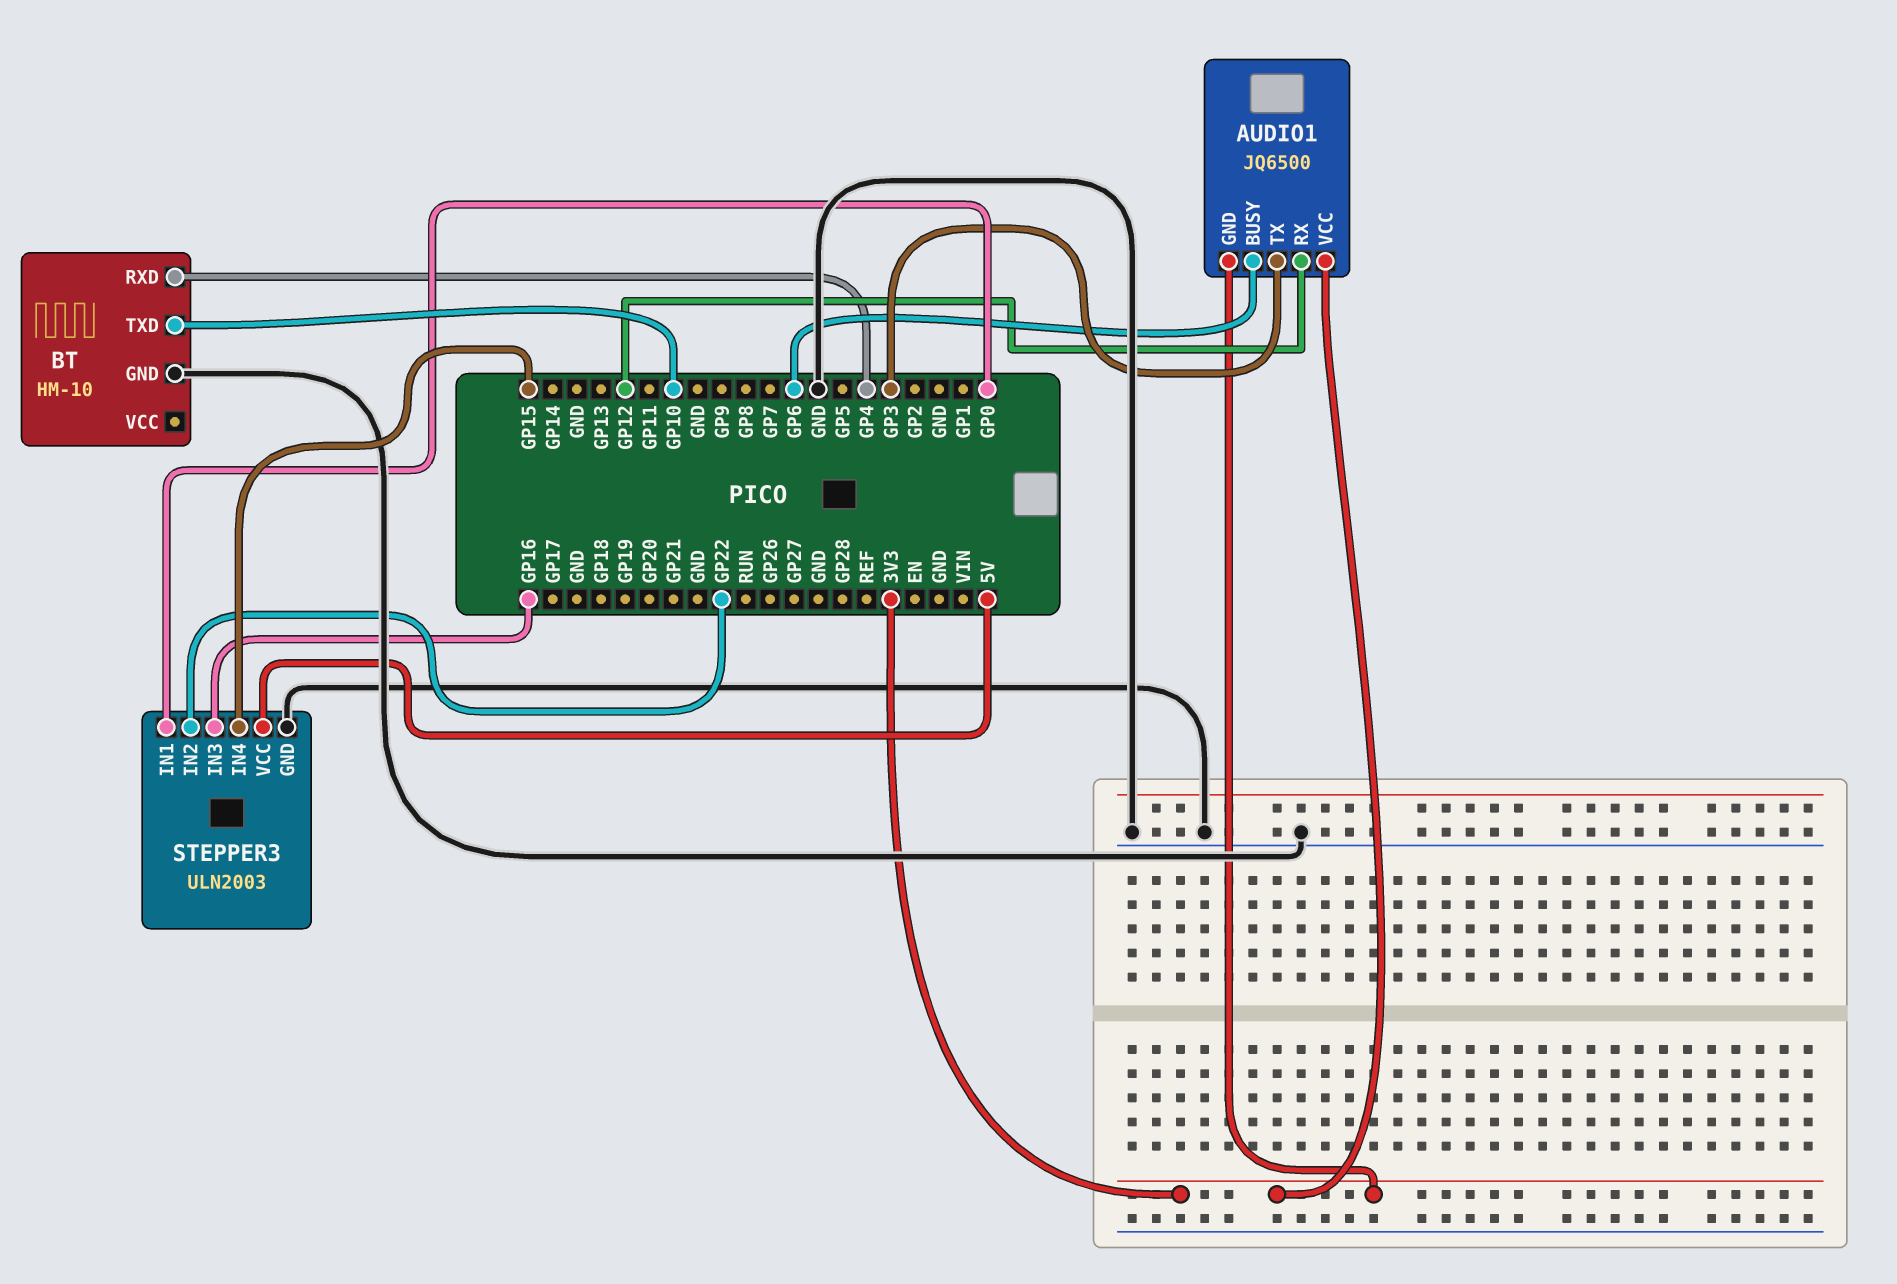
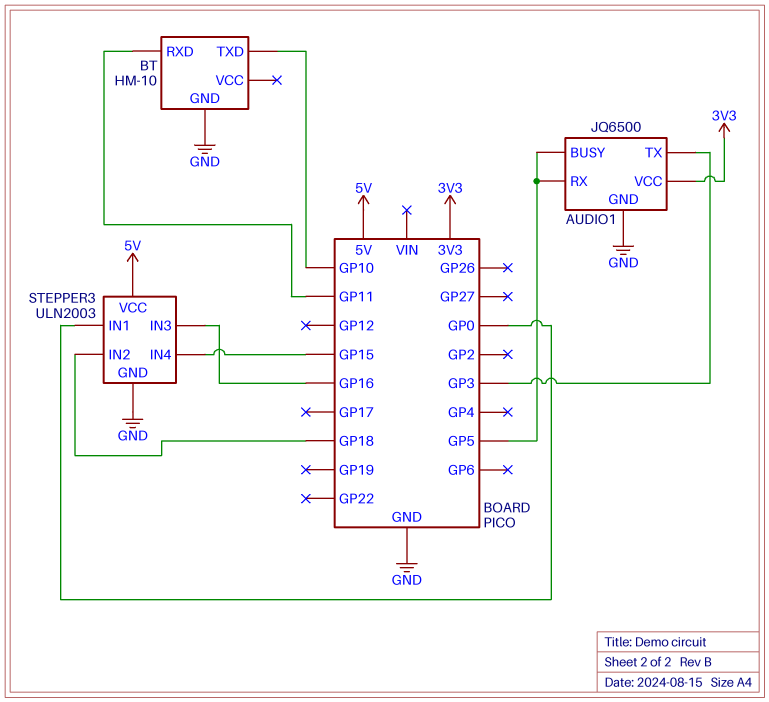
AUDIO1 pin BUSY: GP6 -> GP5
AUDIO1 pin GND: 3V3 -> GND
AUDIO1 pin RX: GP12 -> GP5
BT pin RXD: GP4 -> GP11
STEPPER3 pin IN2: GP22 -> GP18

